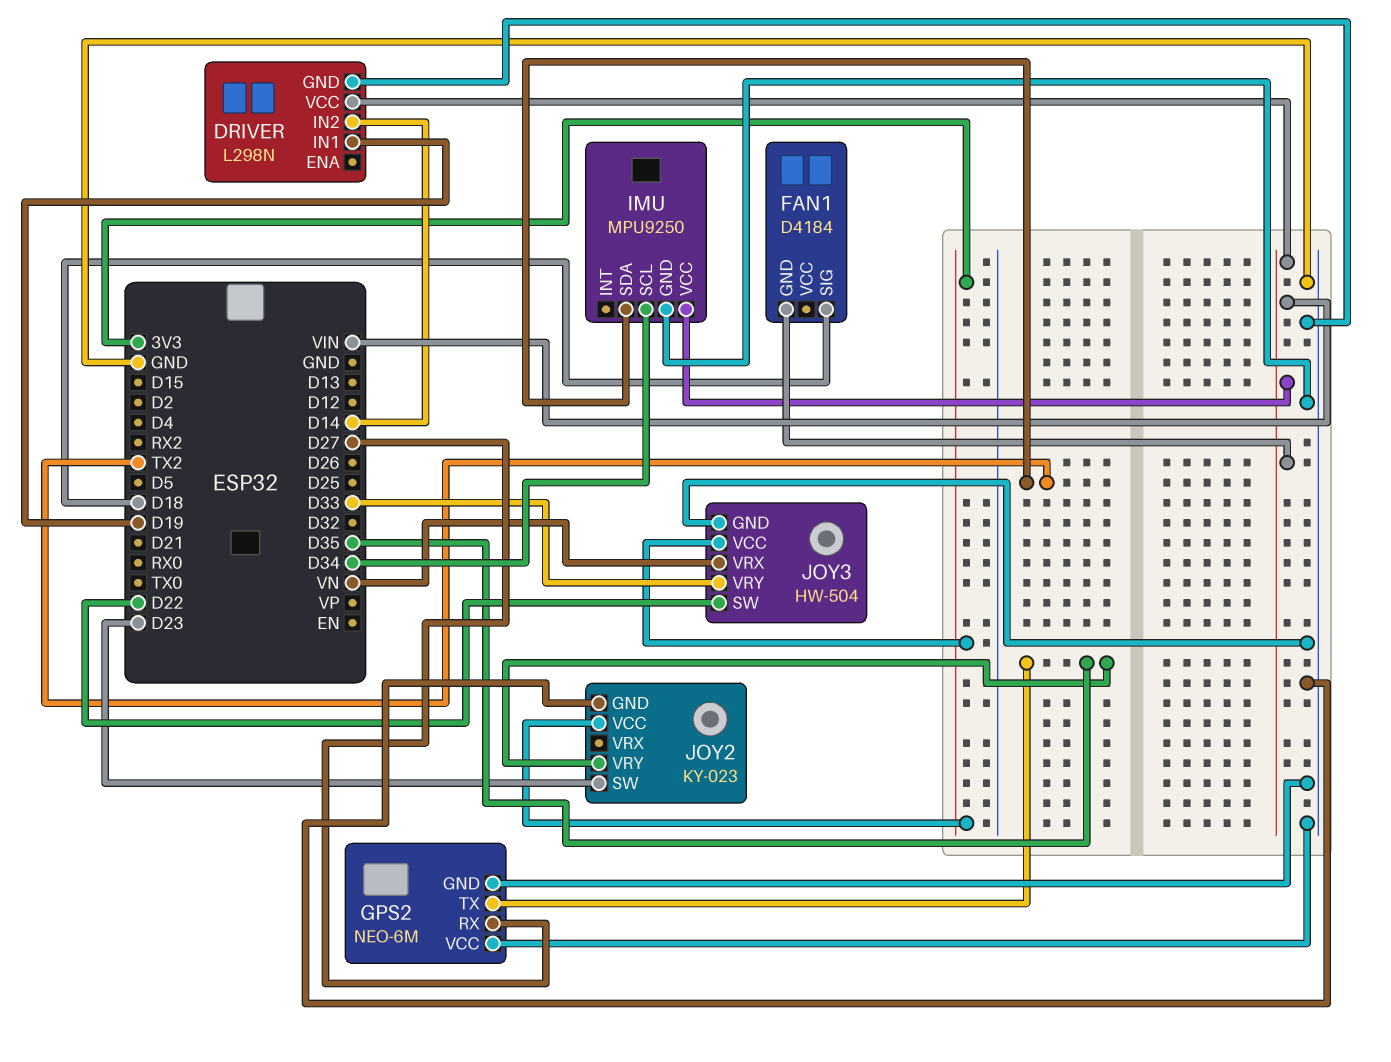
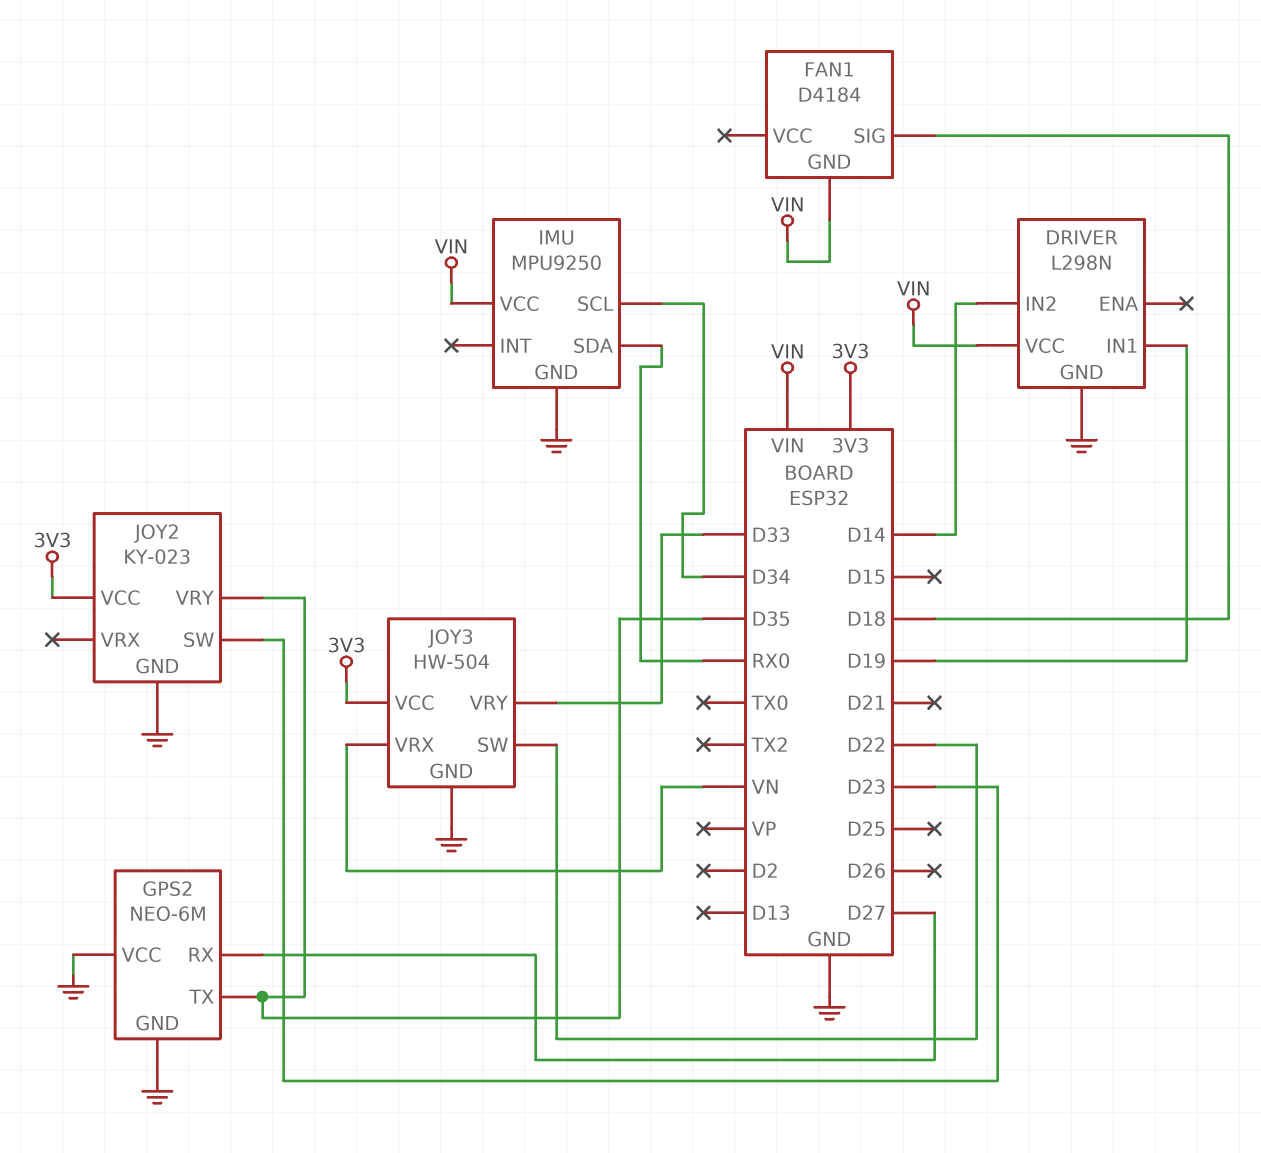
IMU pin SDA: TX2 -> RX0

